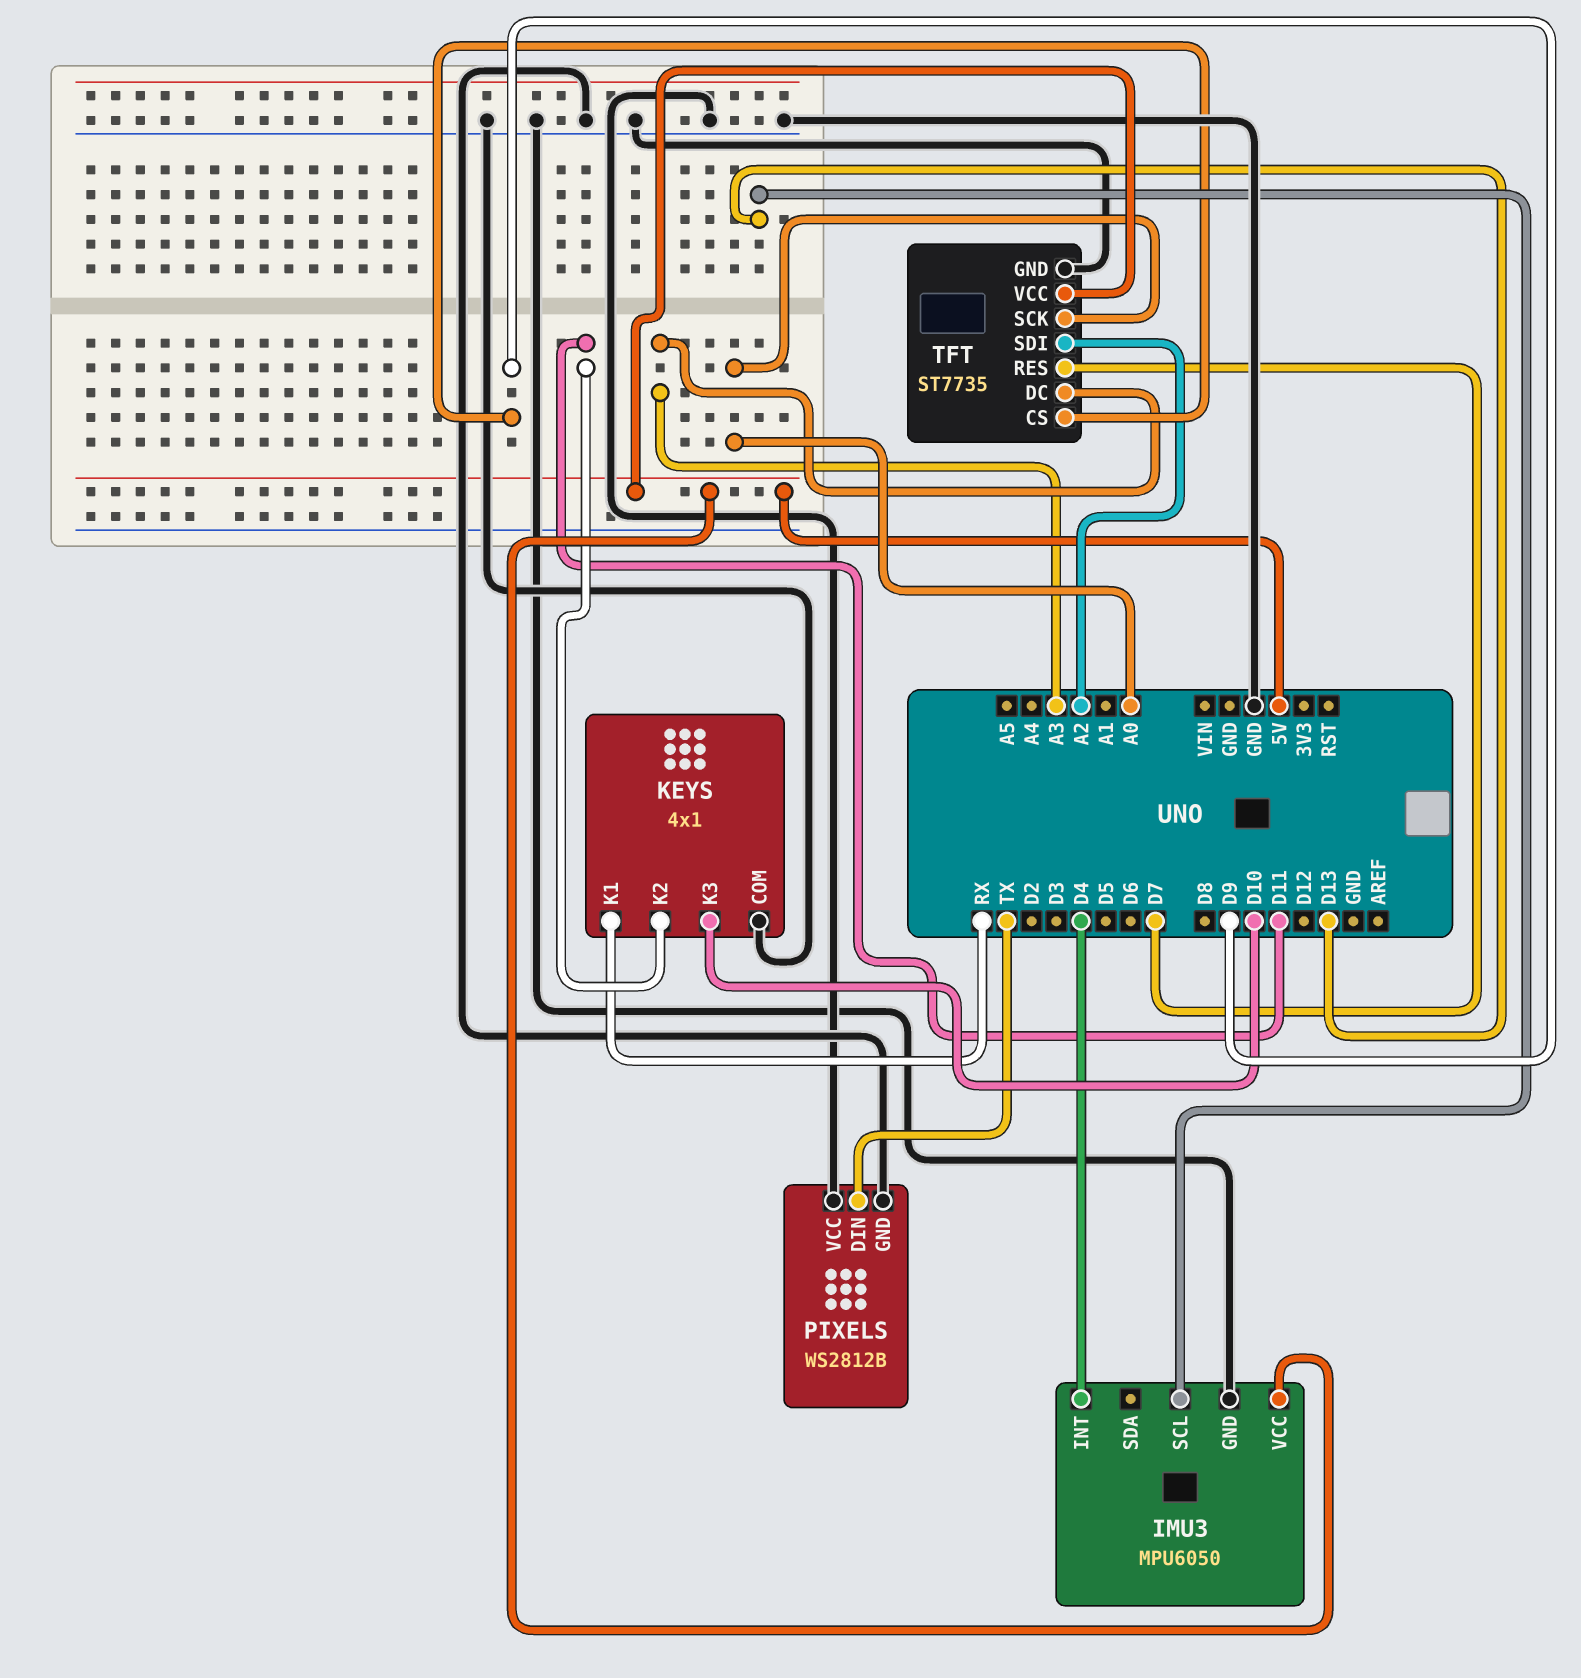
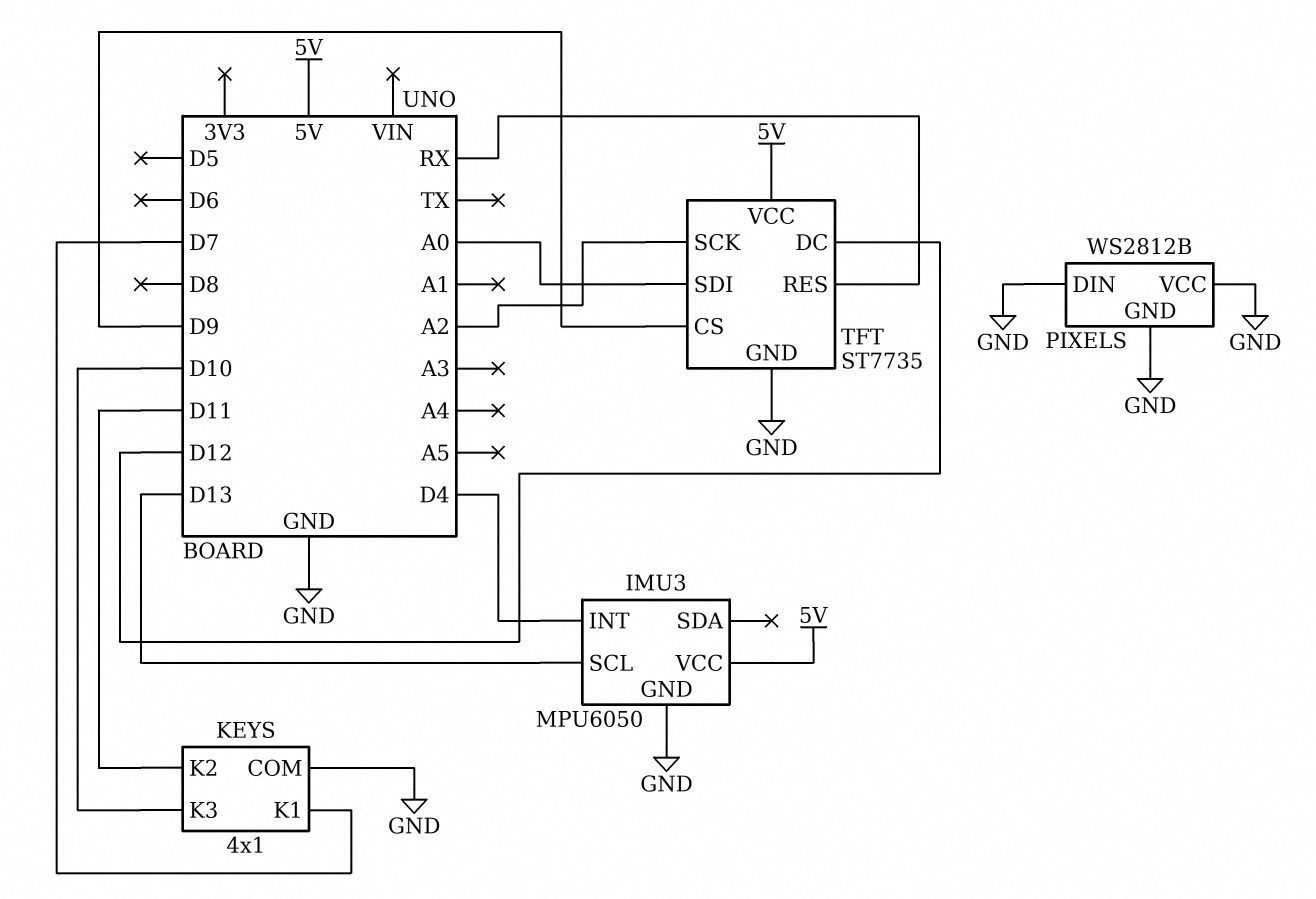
KEYS pin K1: RX -> D7
PIXELS pin DIN: TX -> GND
TFT pin DC: A3 -> D12
TFT pin RES: D7 -> RX
TFT pin SCK: A0 -> A2
TFT pin SDI: A2 -> A0

